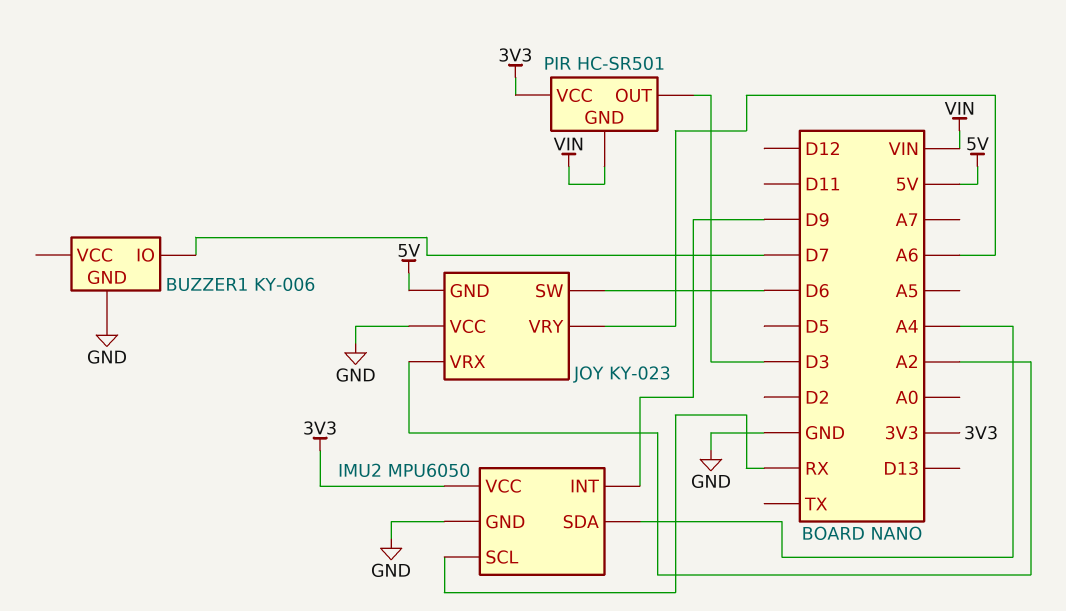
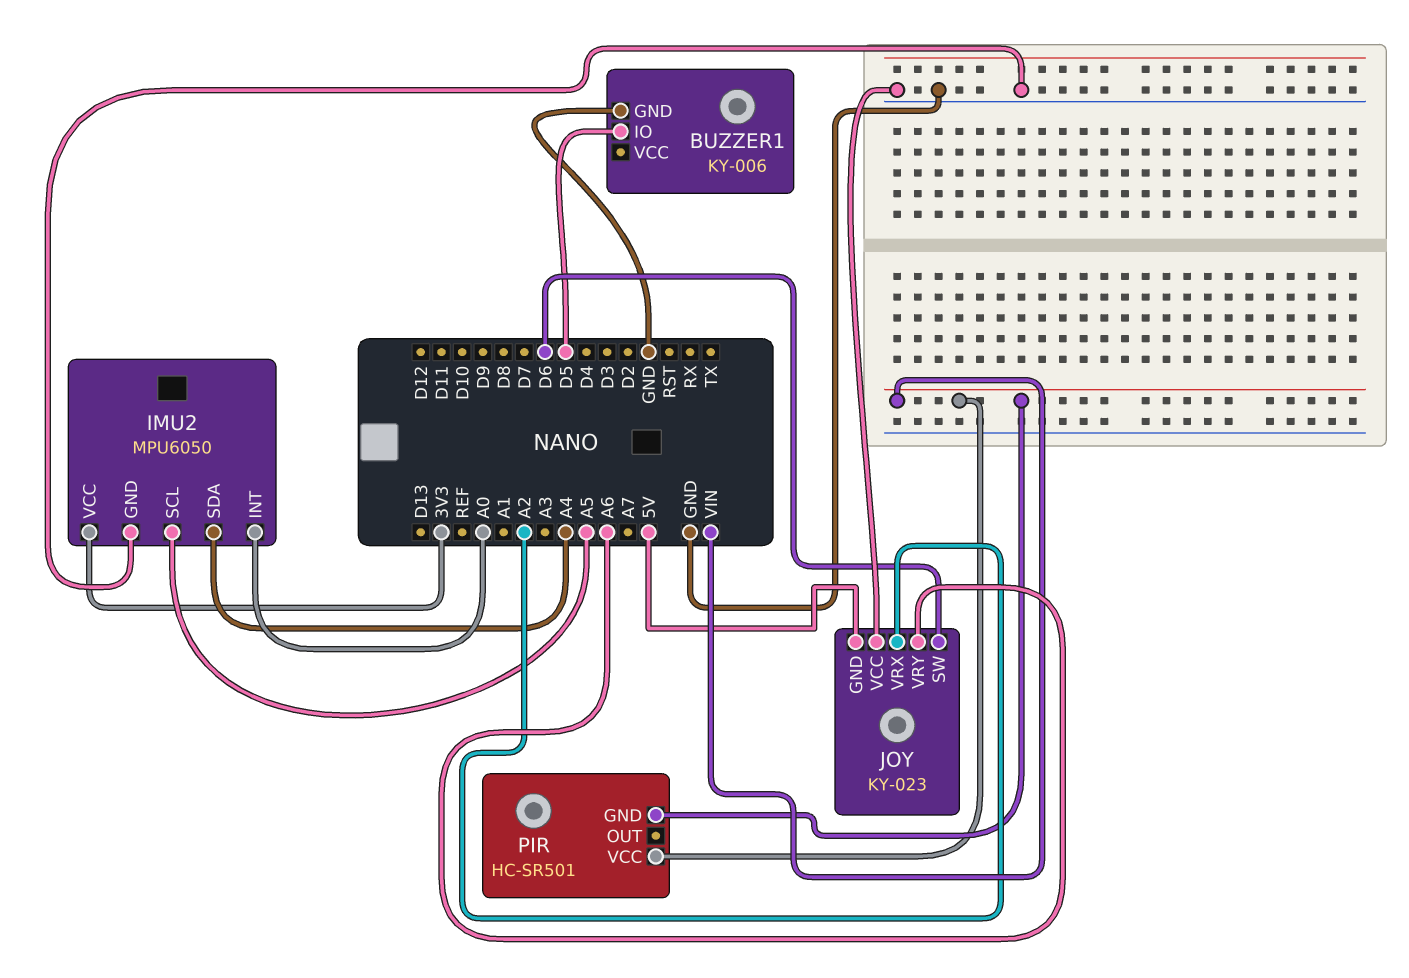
BUZZER1 pin IO: D7 -> D5
IMU2 pin INT: D9 -> A0
IMU2 pin SCL: RX -> A5
PIR pin OUT: D3 -> none
PIR pin VCC: 3V3 -> VIN

